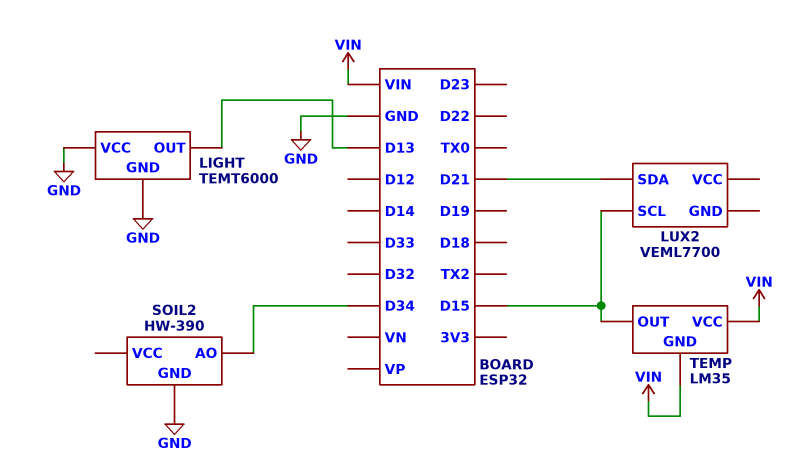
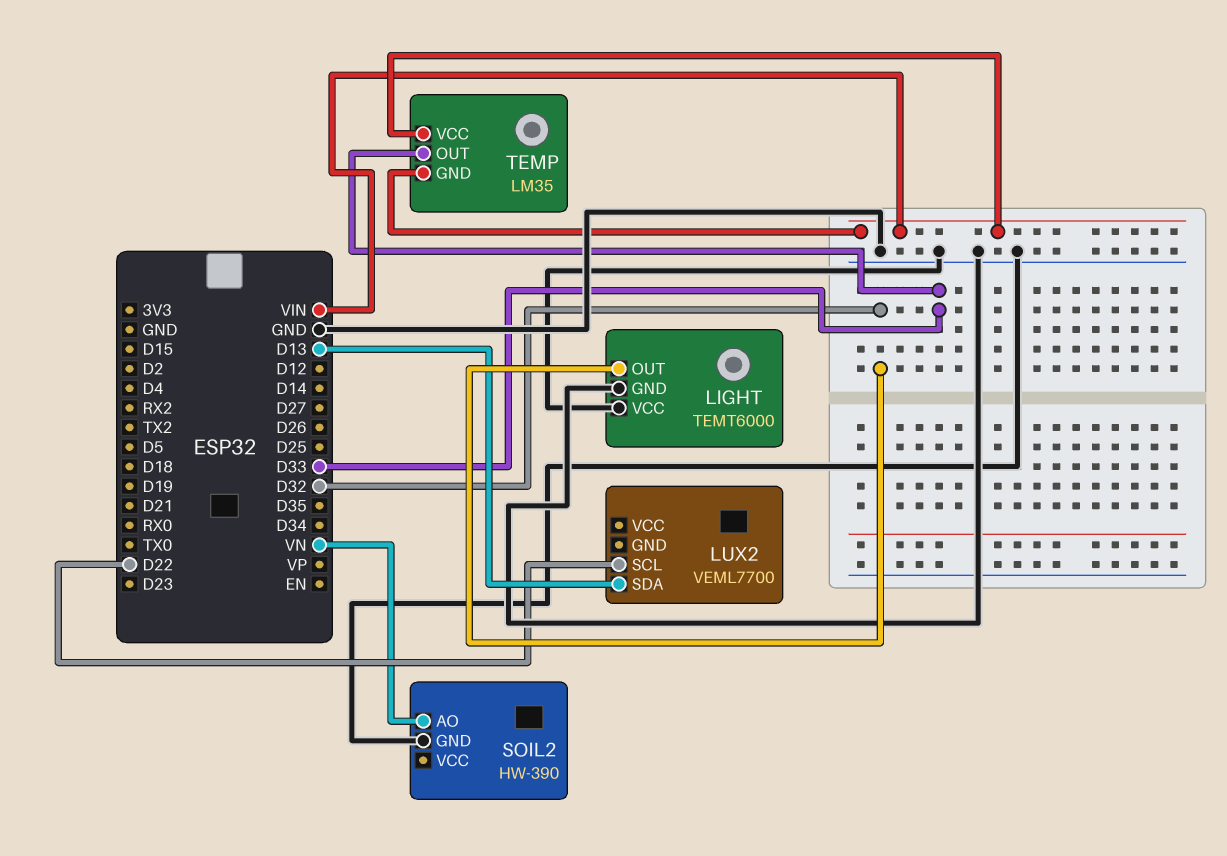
LIGHT pin OUT: D13 -> D32
LUX2 pin SCL: D15 -> D22
LUX2 pin SDA: D21 -> D13
SOIL2 pin AO: D34 -> VN
TEMP pin OUT: D15 -> D33

